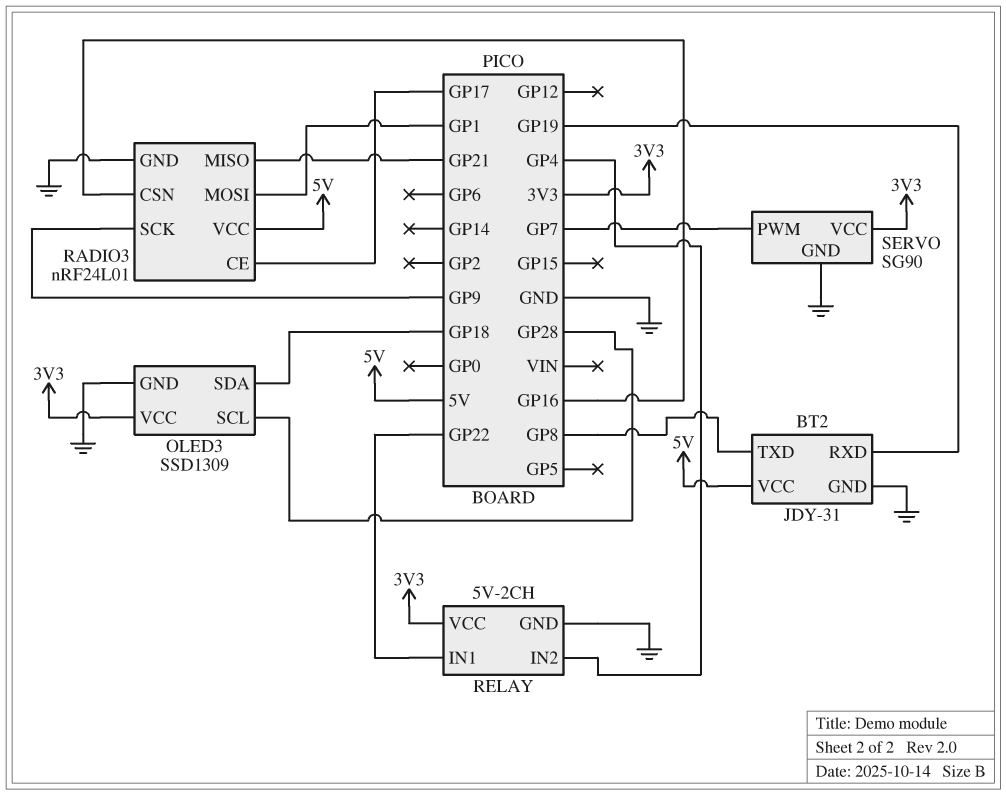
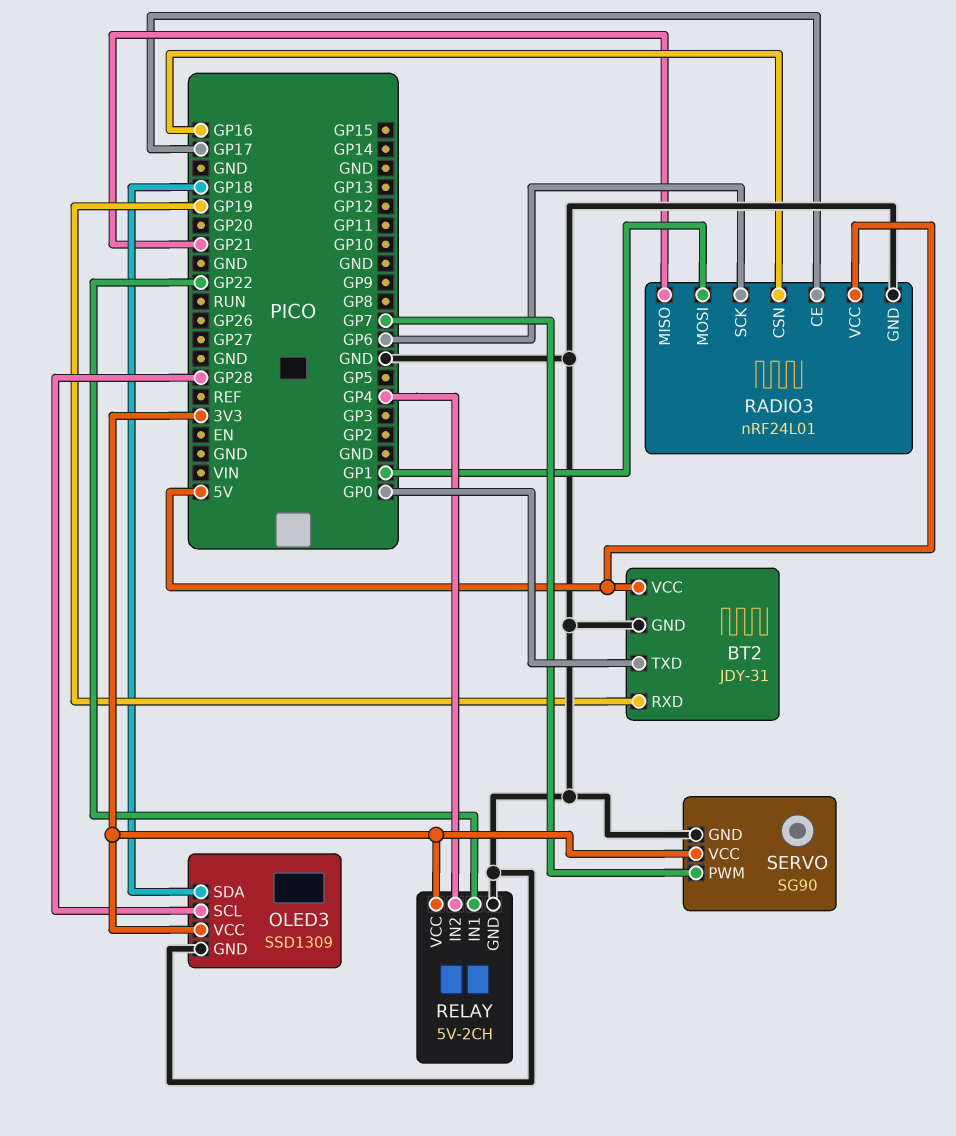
BT2 pin TXD: GP8 -> GP0
RADIO3 pin SCK: GP9 -> GP6

